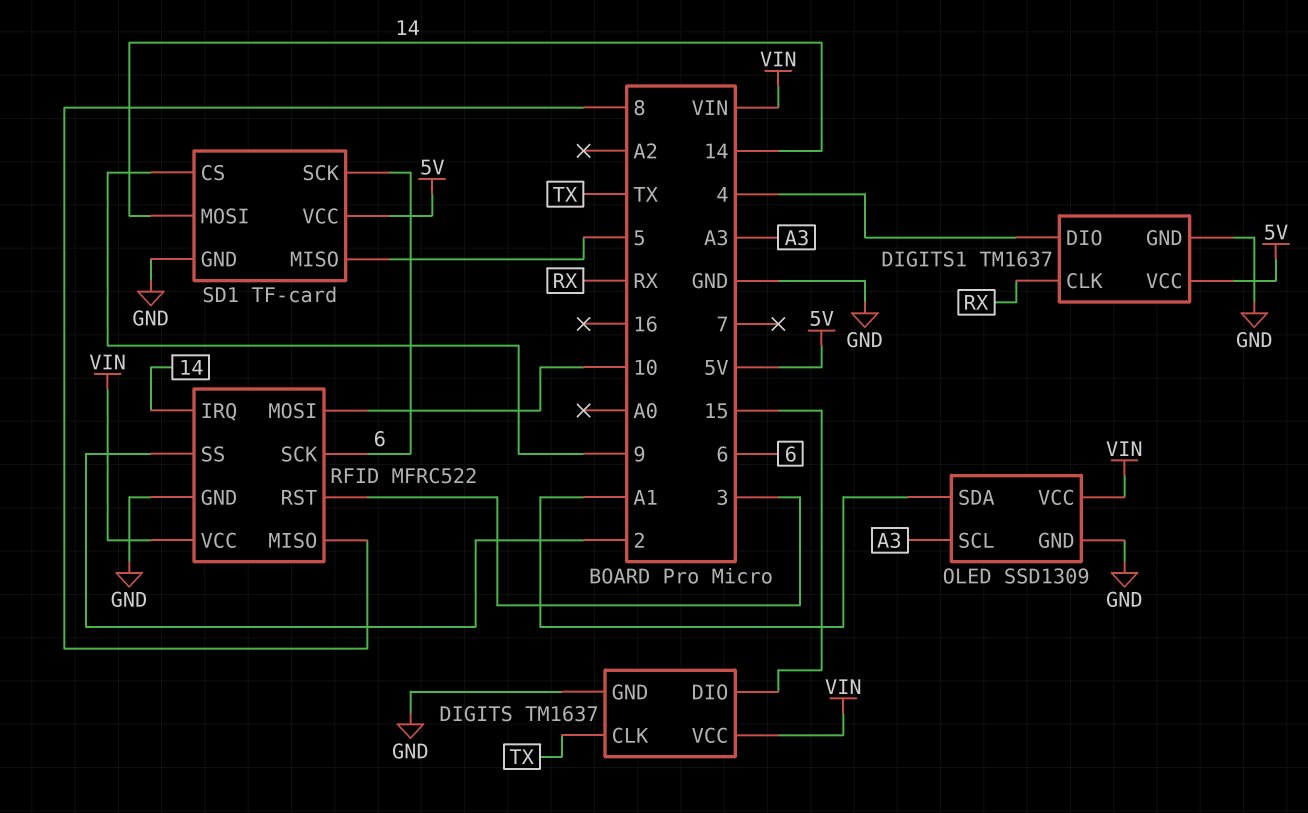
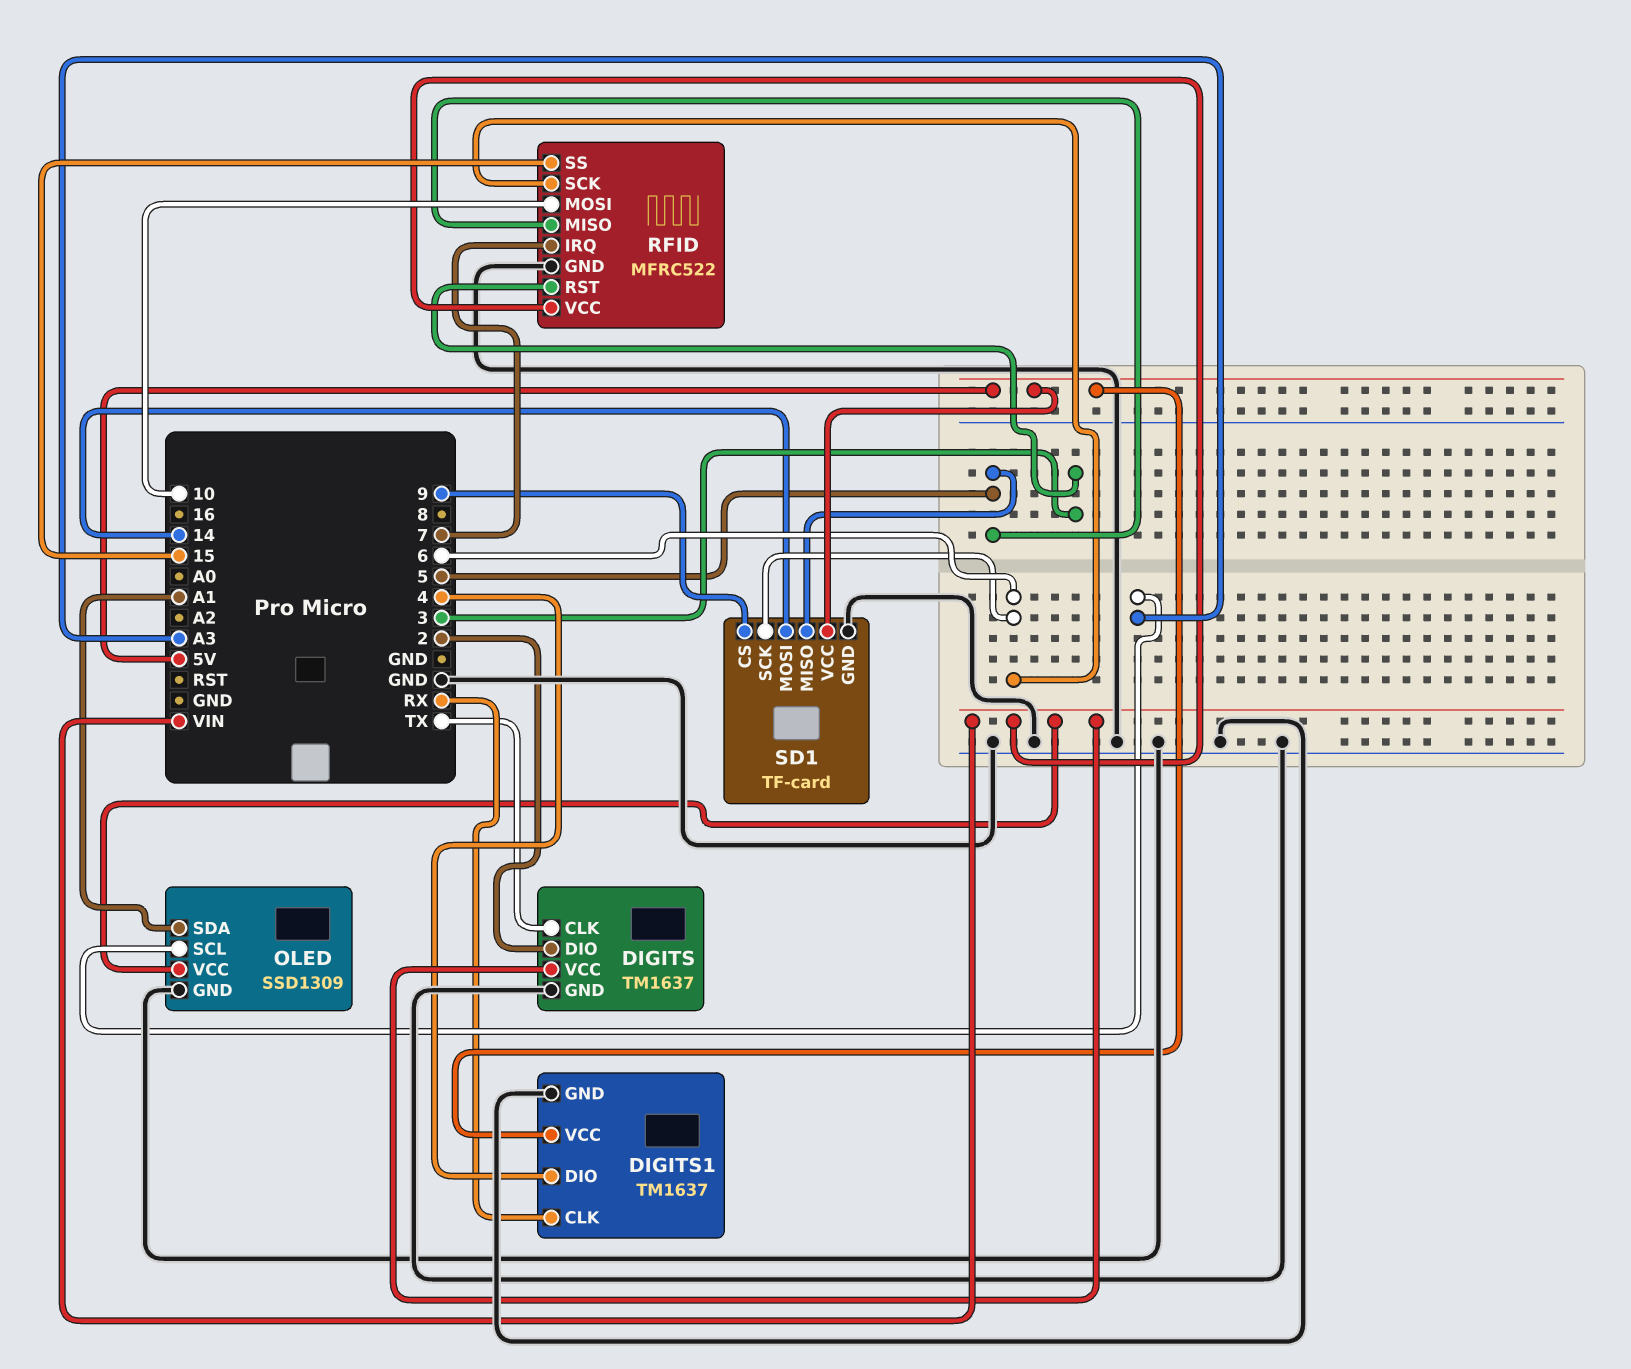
DIGITS pin DIO: 15 -> 2
RFID pin IRQ: 14 -> 7
RFID pin MISO: 8 -> 5
RFID pin SS: 2 -> 15

